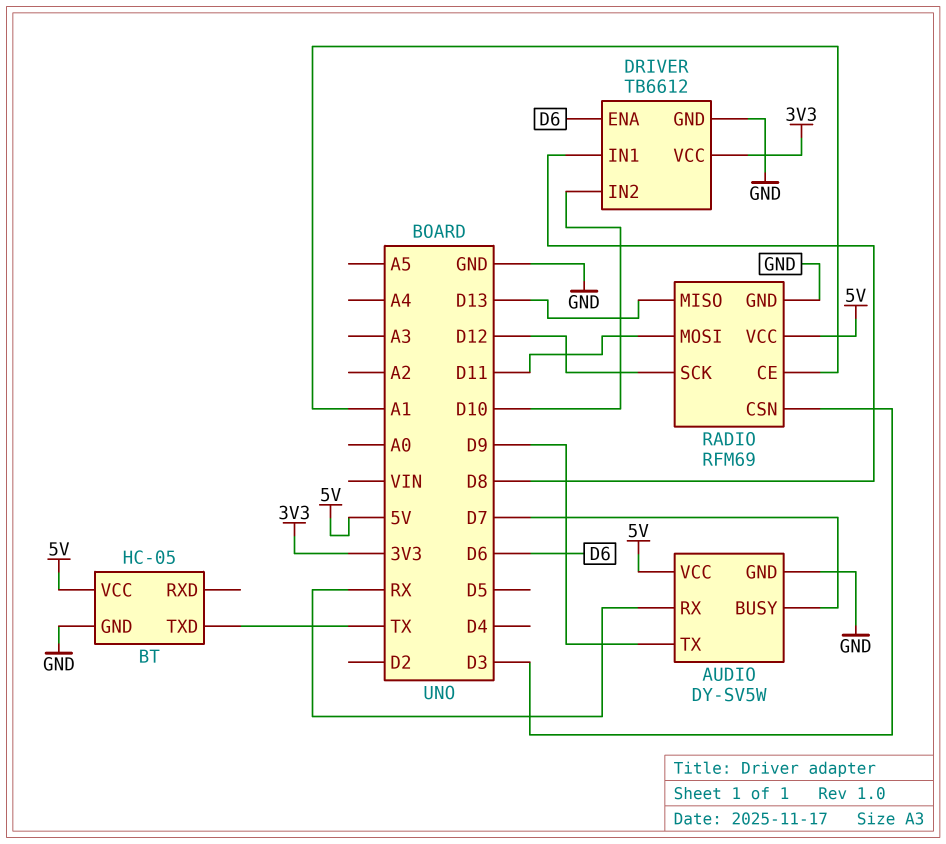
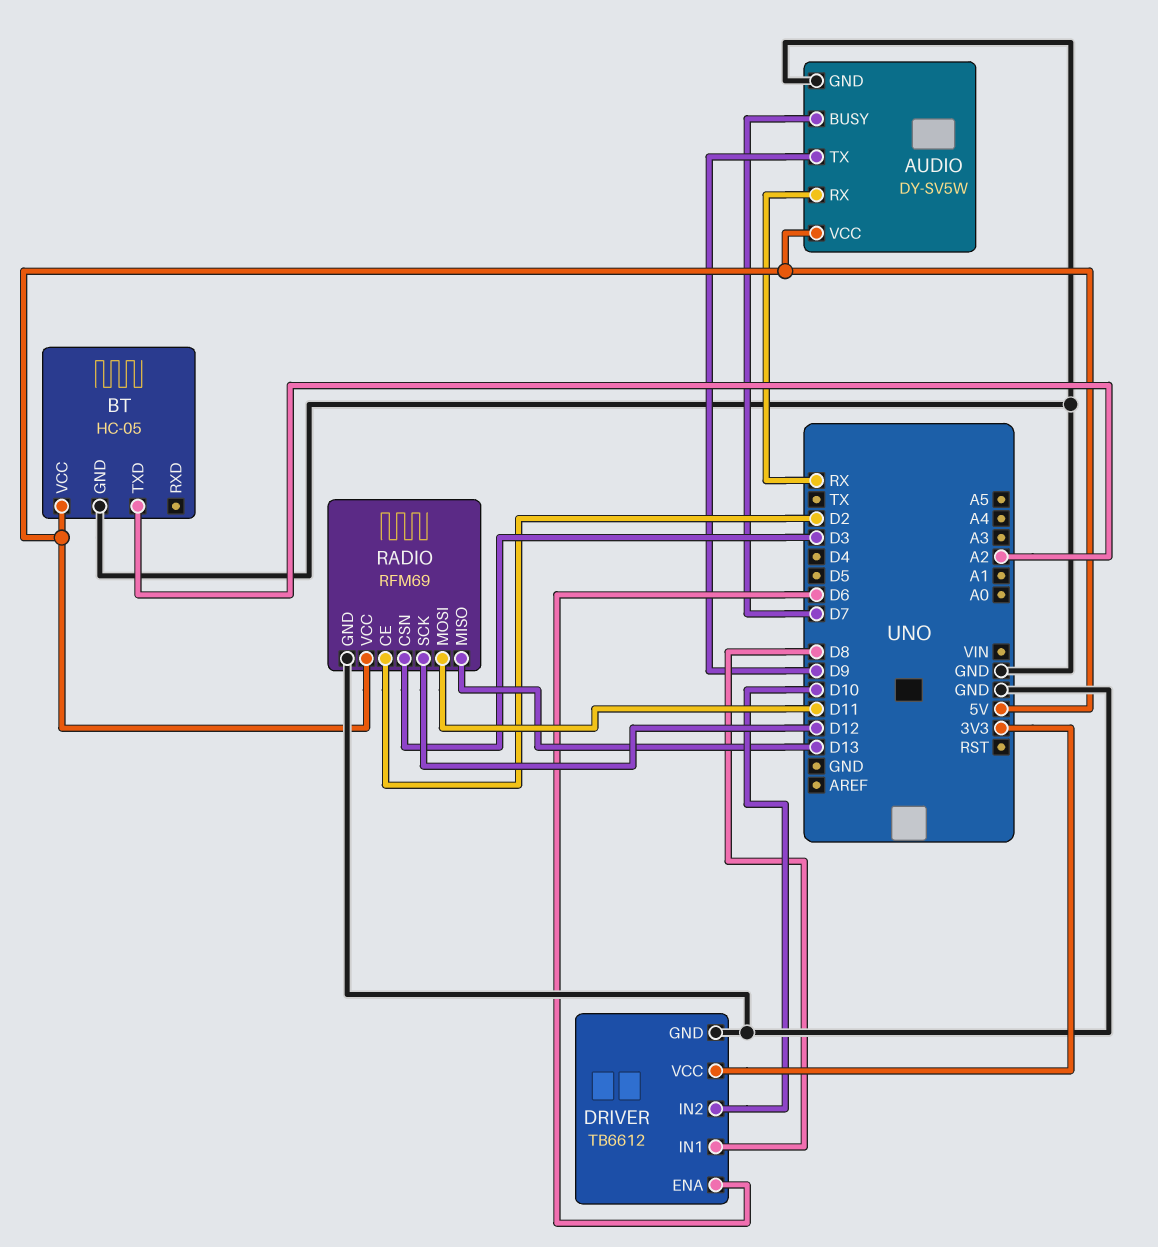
BT pin TXD: TX -> A2
RADIO pin CE: A1 -> D2

